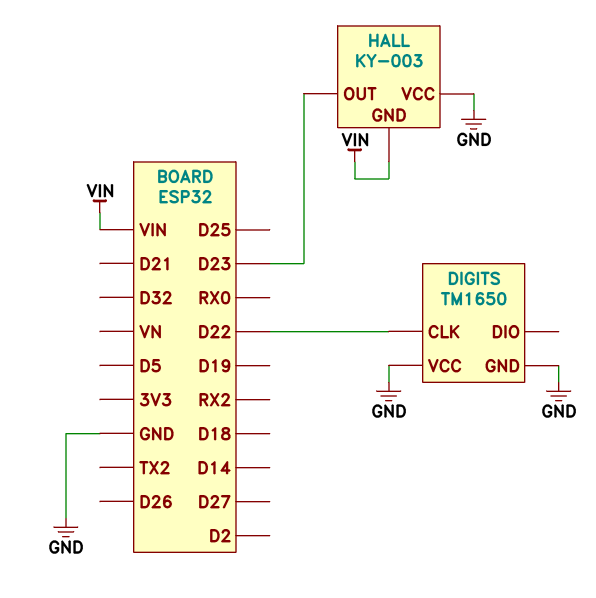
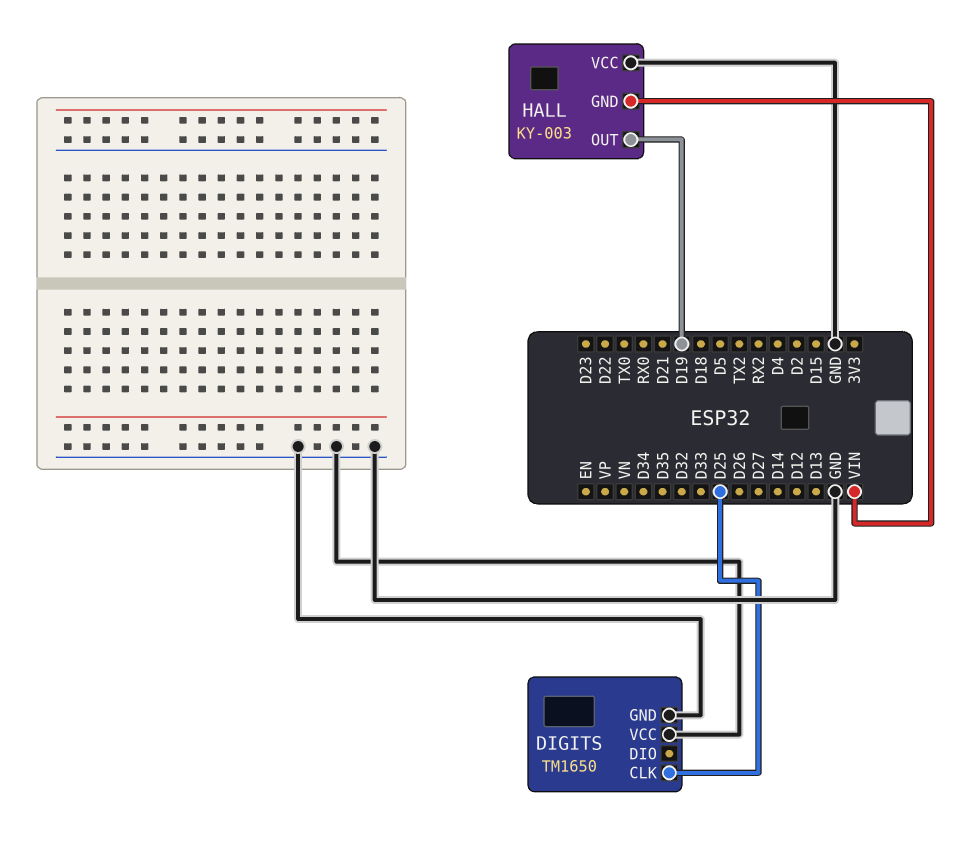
DIGITS pin CLK: D22 -> D25
HALL pin OUT: D23 -> D19

